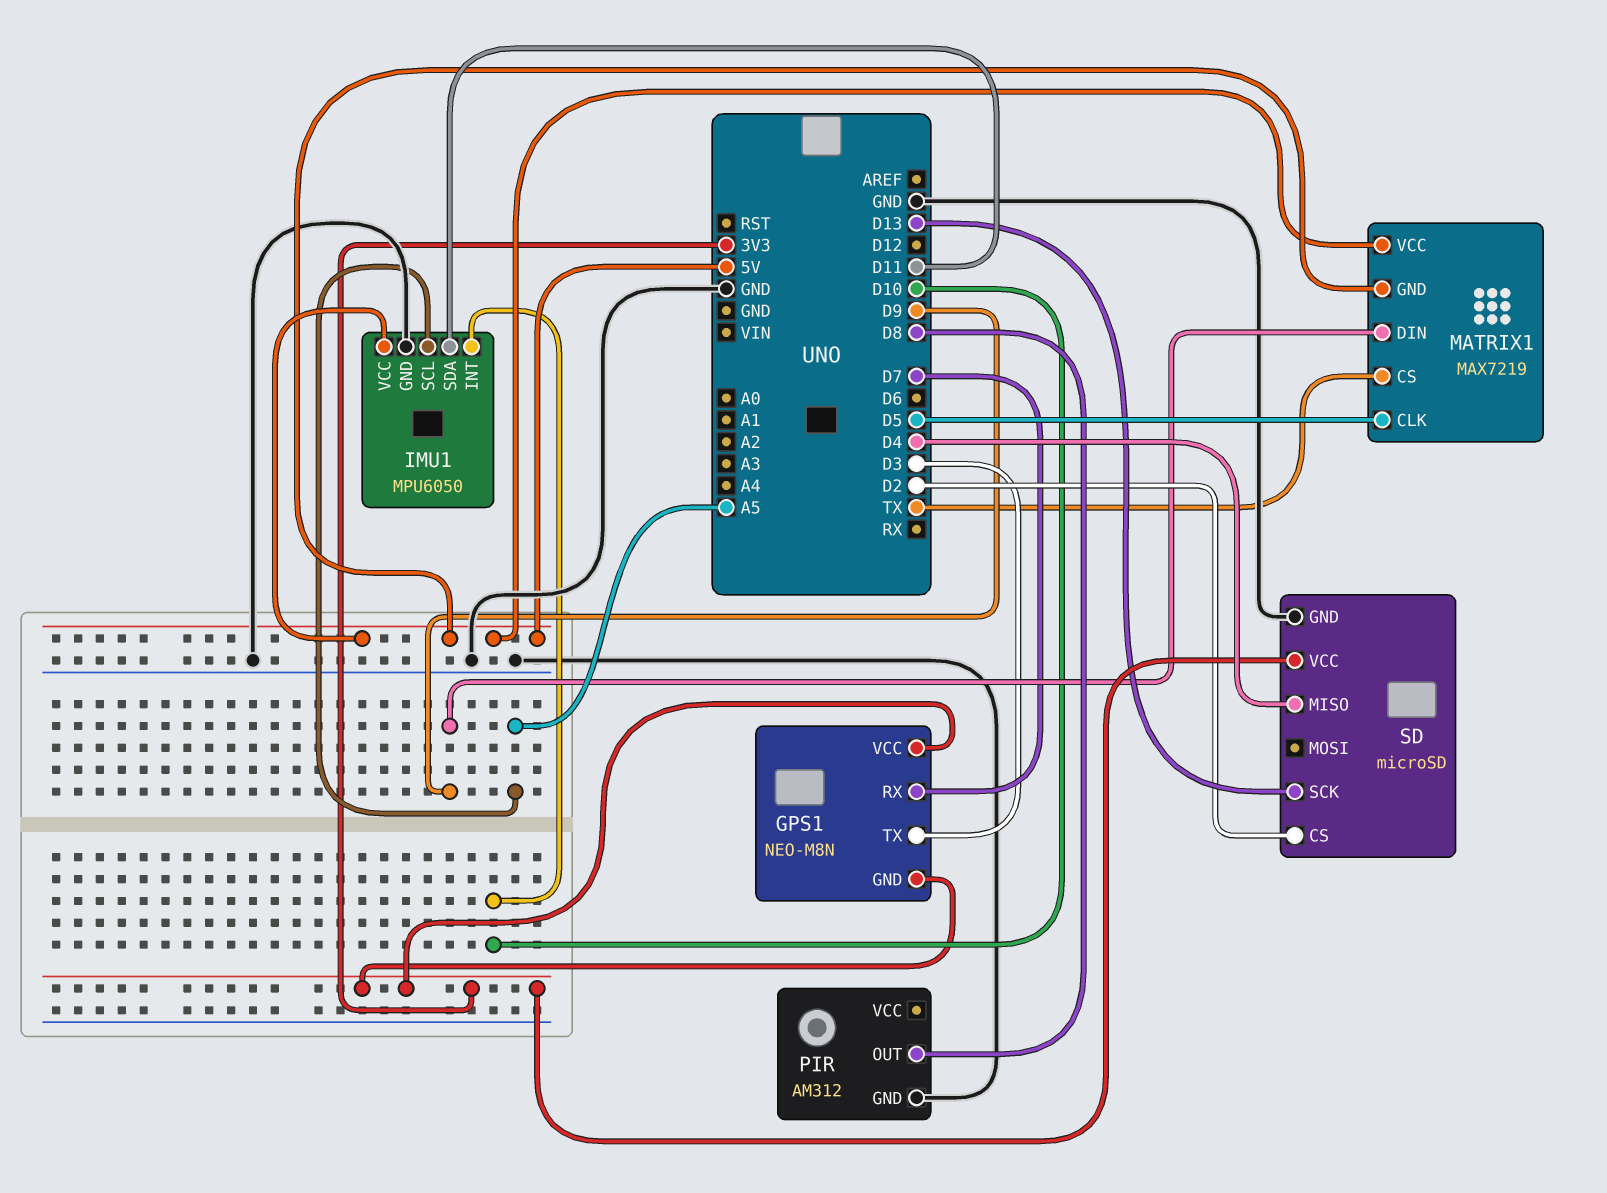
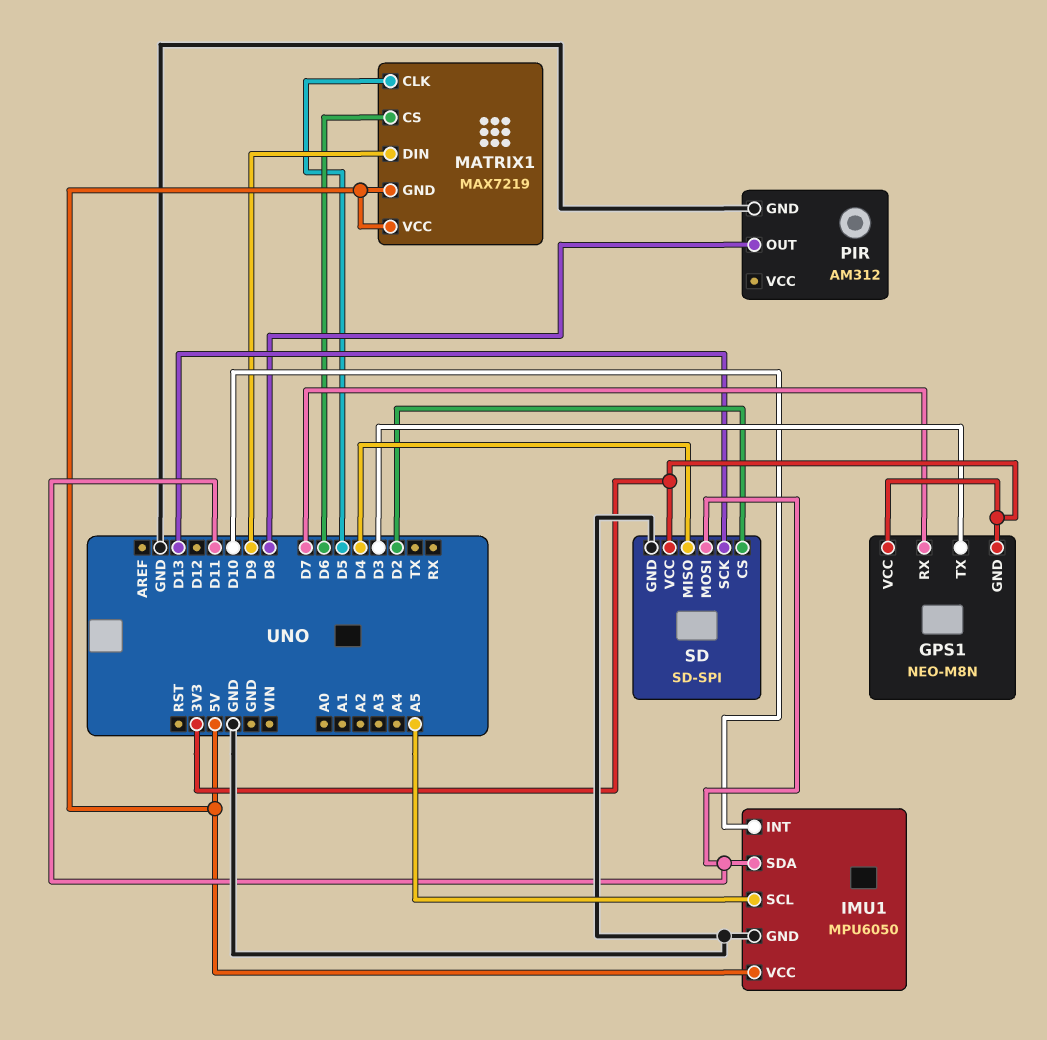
MATRIX1 pin CS: TX -> D6
SD: microSD -> SD-SPI
SD pin MOSI: none -> D11

